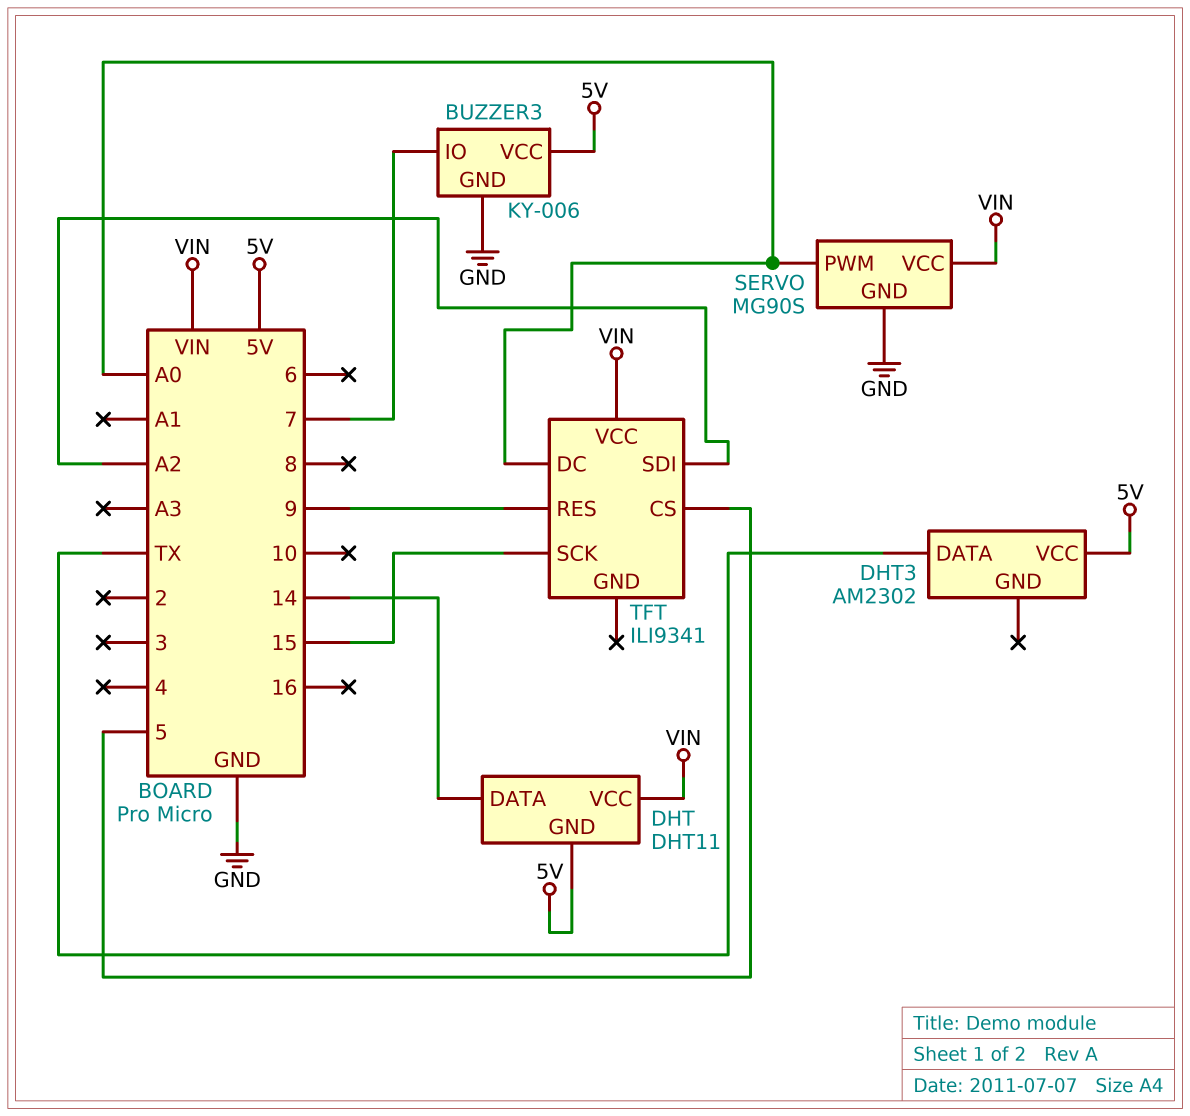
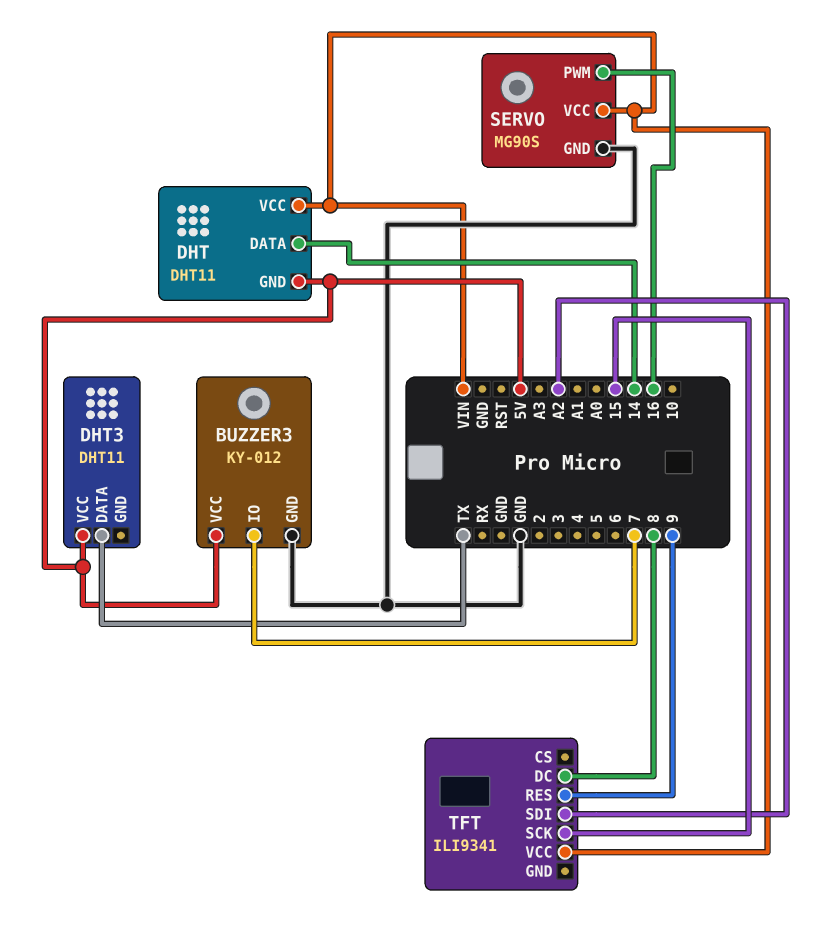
BUZZER3: KY-006 -> KY-012
DHT3: AM2302 -> DHT11
SERVO pin PWM: A0 -> 16
TFT pin CS: 5 -> none
TFT pin DC: A0 -> 8

